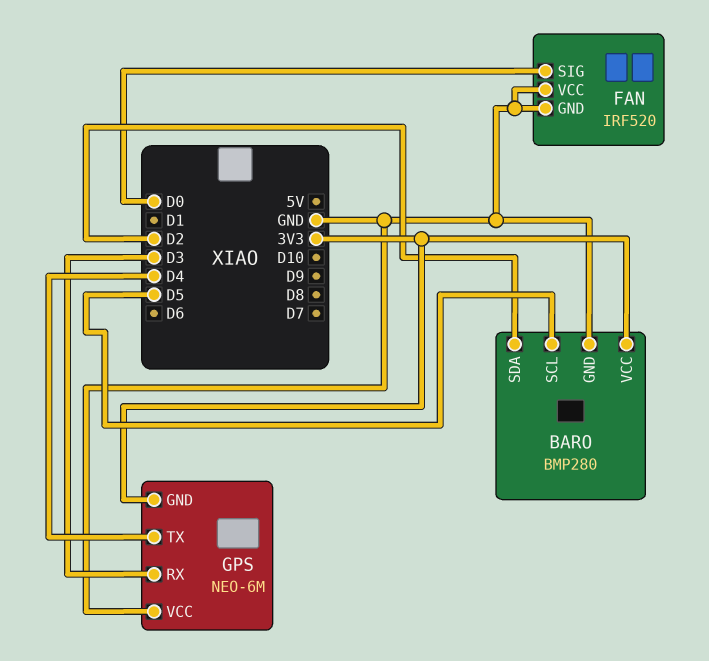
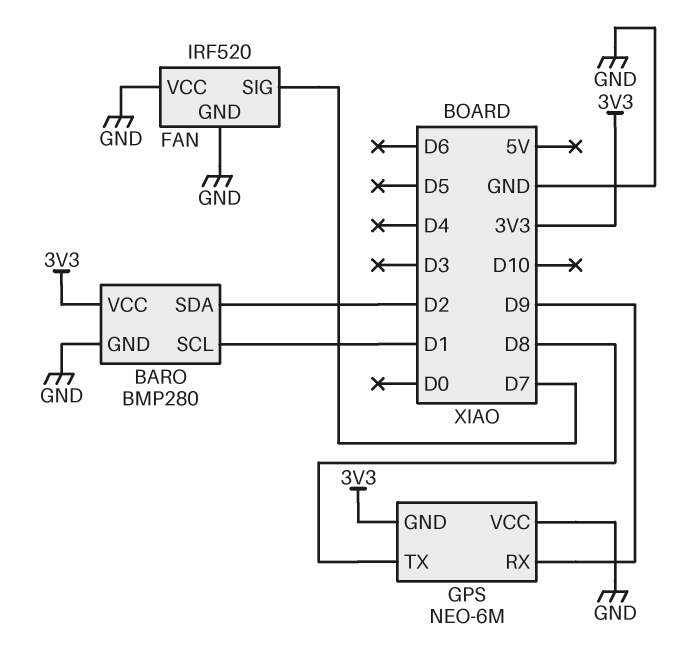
BARO pin SCL: D5 -> D1
FAN pin SIG: D0 -> D7
GPS pin RX: D3 -> D9
GPS pin TX: D4 -> D8

